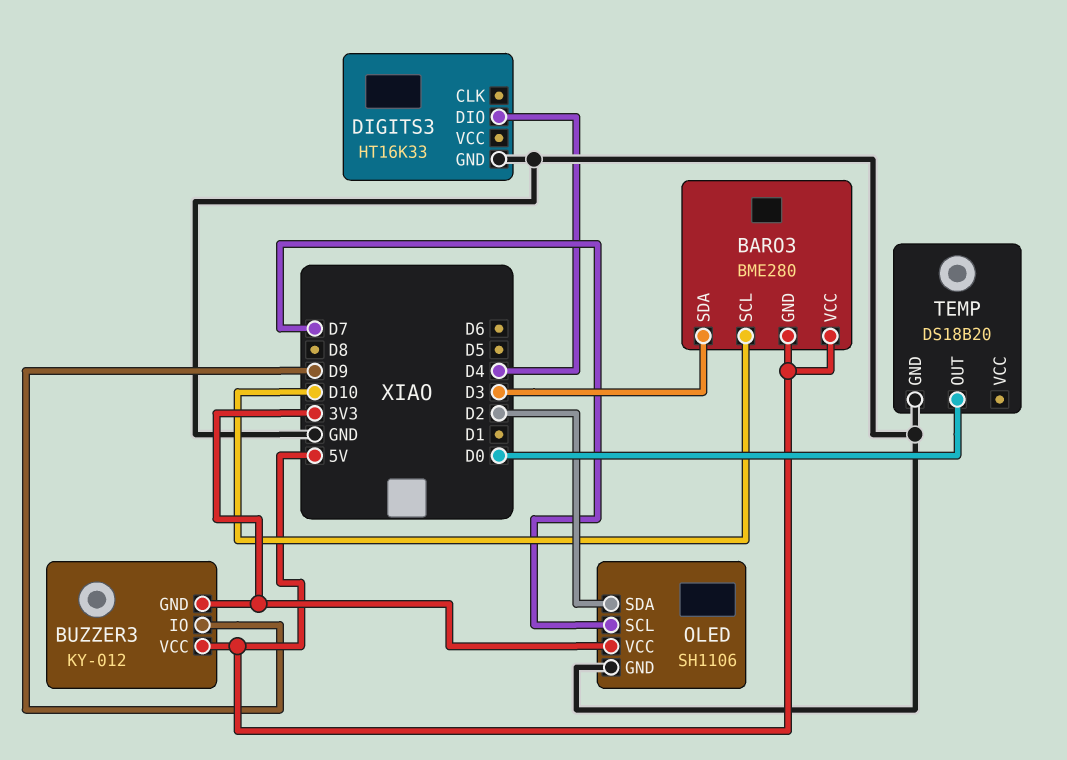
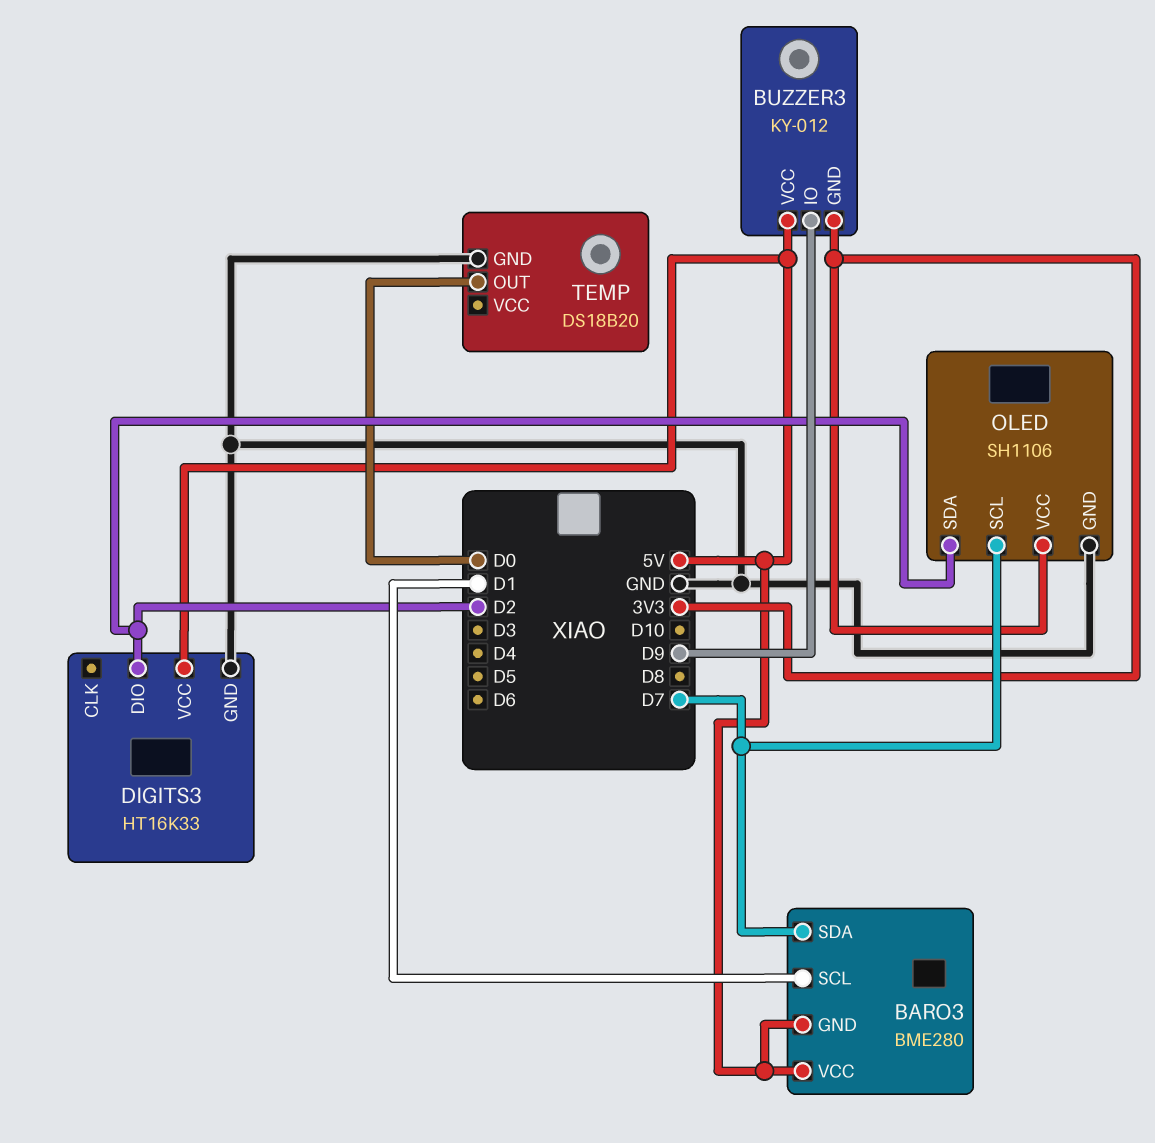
BARO3 pin SCL: D10 -> D1
BARO3 pin SDA: D3 -> D7
DIGITS3 pin DIO: D4 -> D2
DIGITS3 pin VCC: none -> 5V

